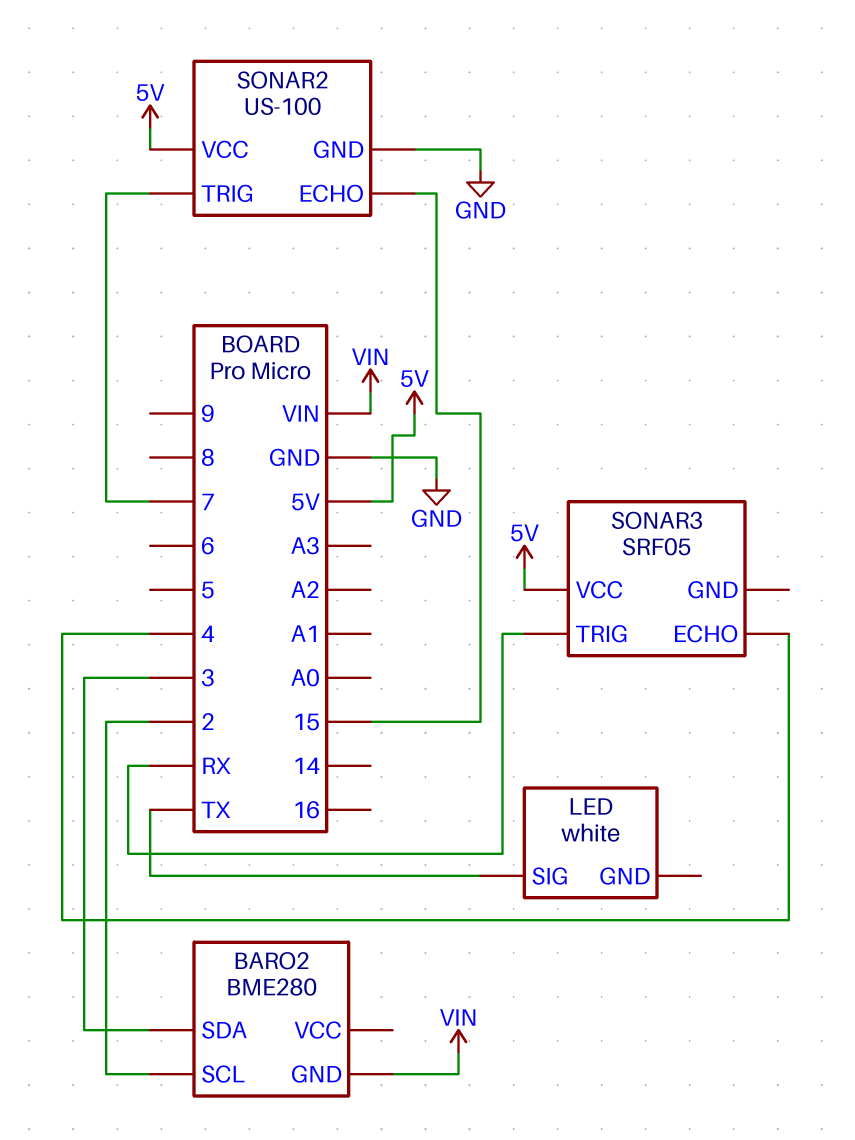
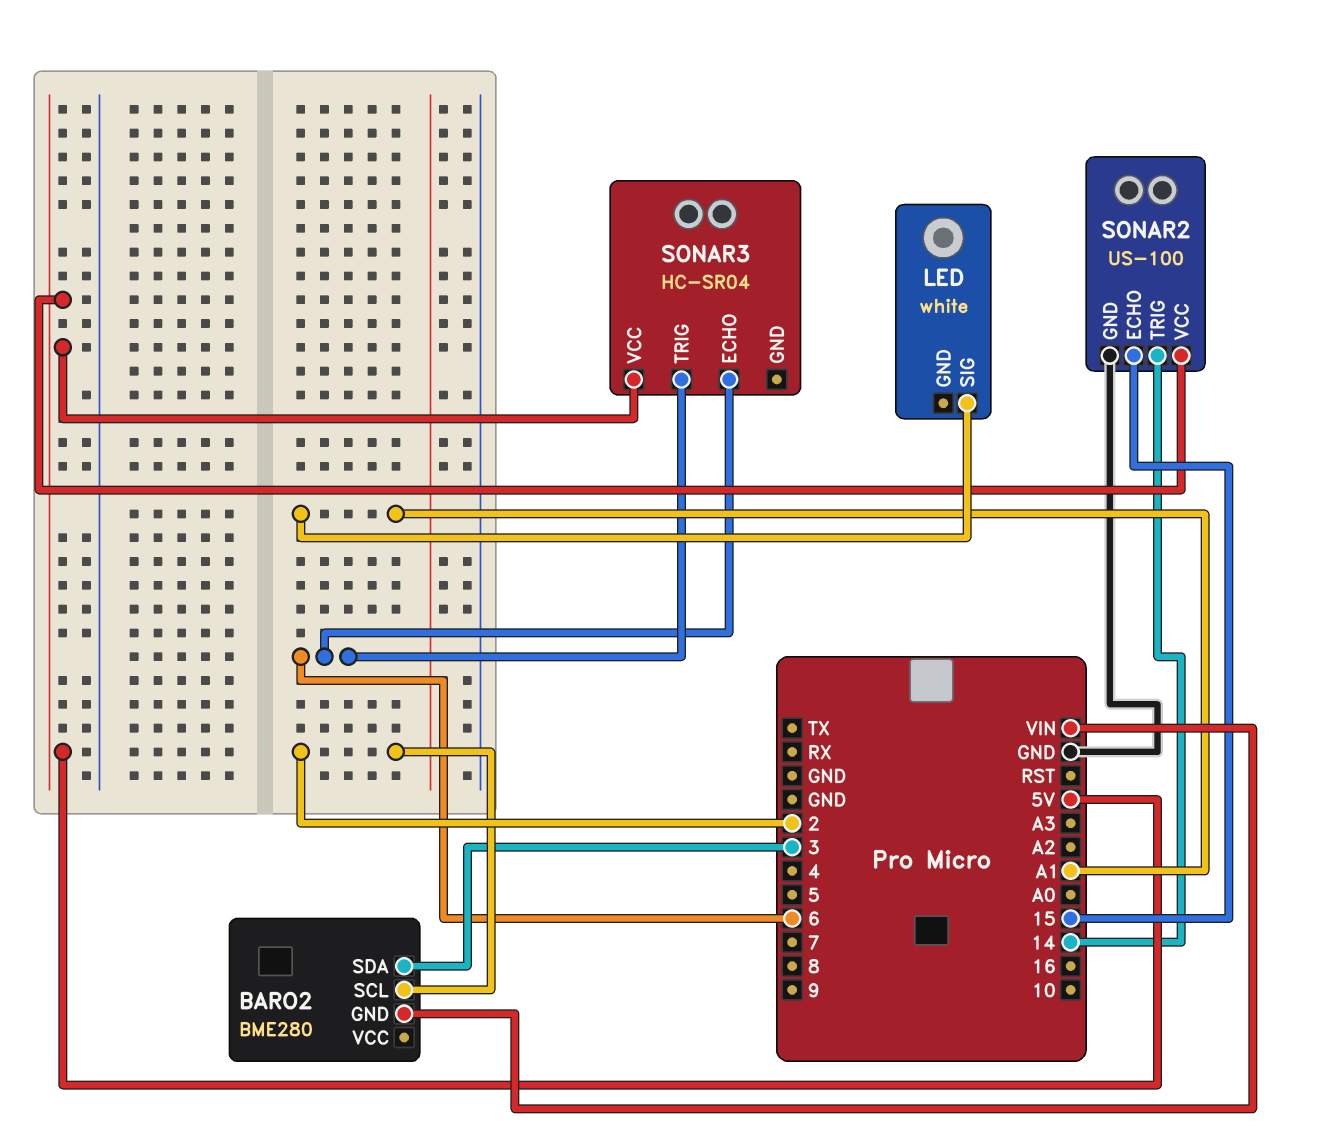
LED pin SIG: TX -> A1
SONAR2 pin TRIG: 7 -> 14
SONAR3: SRF05 -> HC-SR04
SONAR3 pin ECHO: 4 -> 6
SONAR3 pin TRIG: RX -> 6

